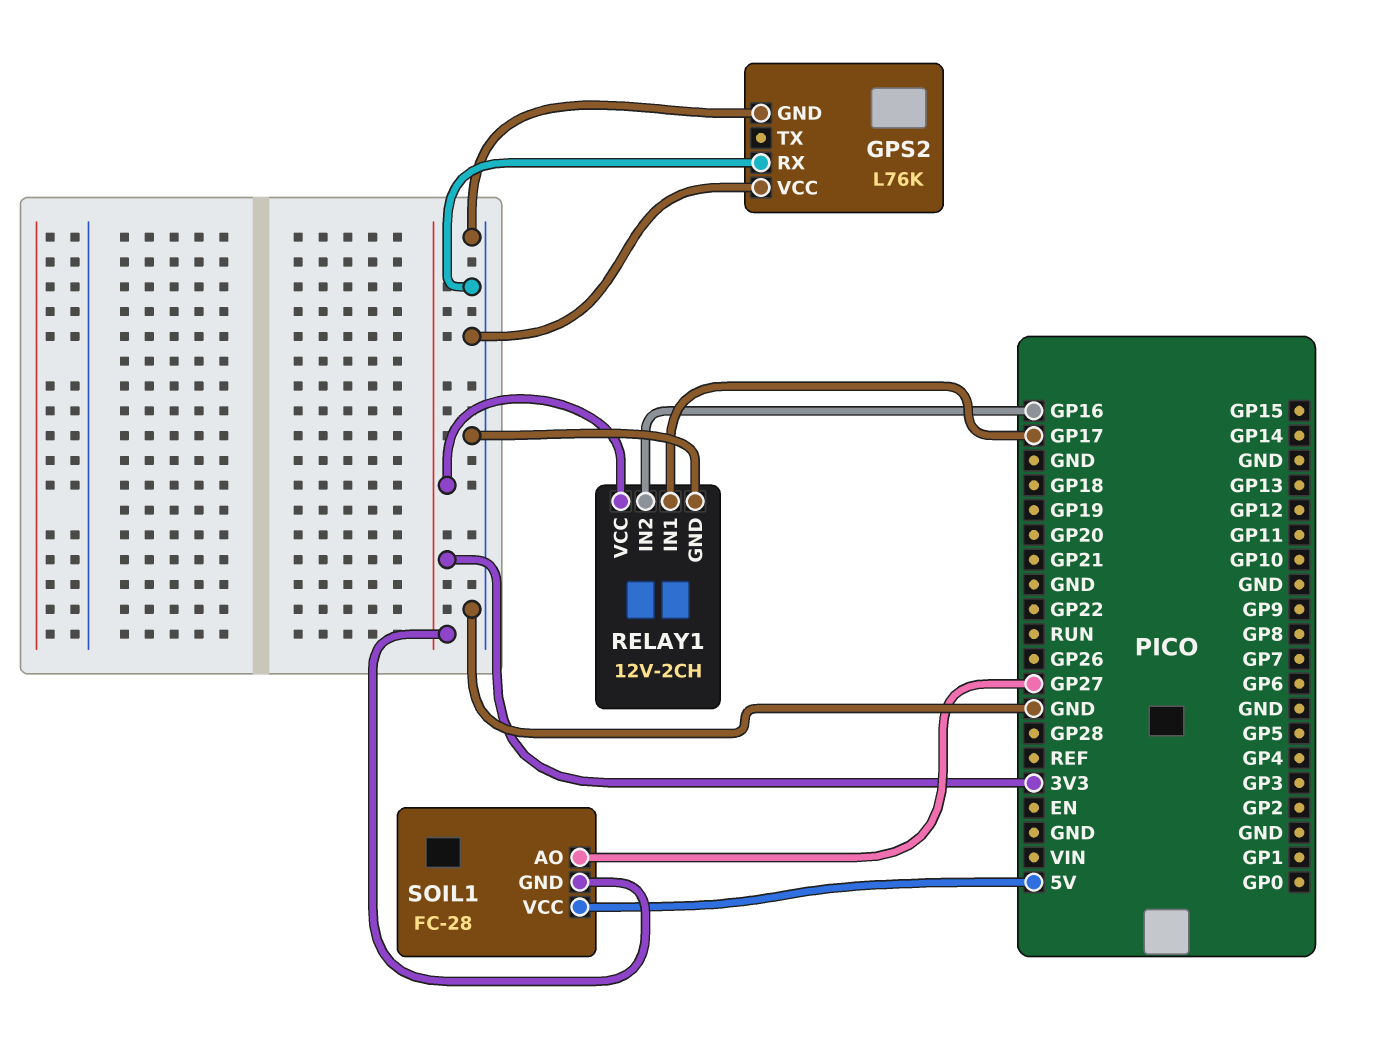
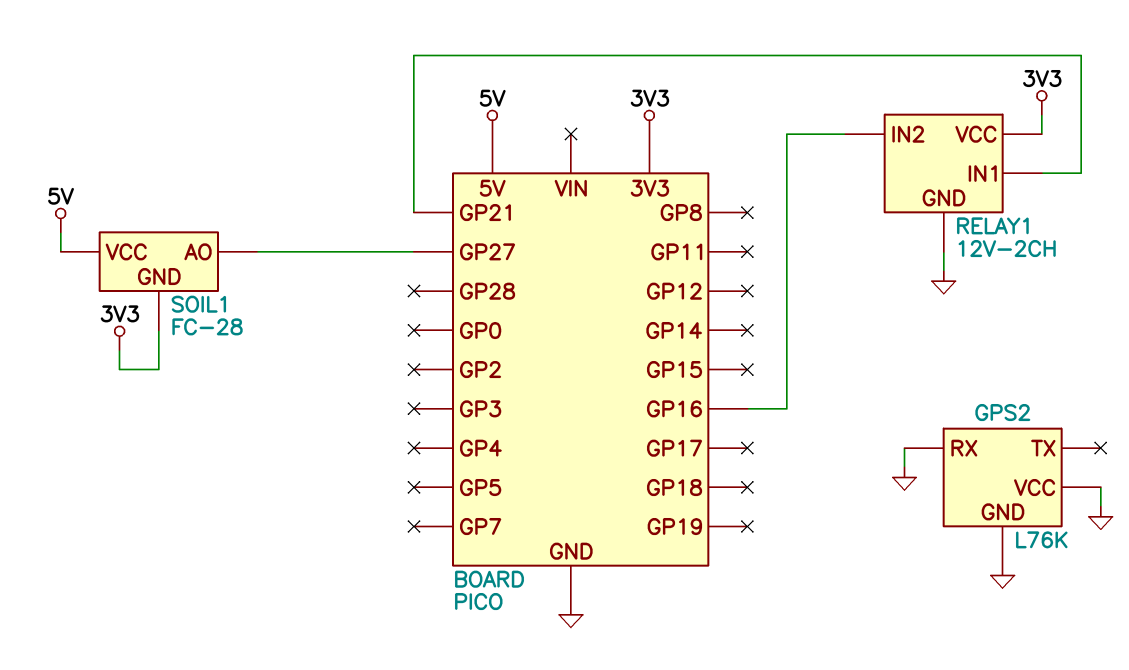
RELAY1 pin IN1: GP17 -> GP21

